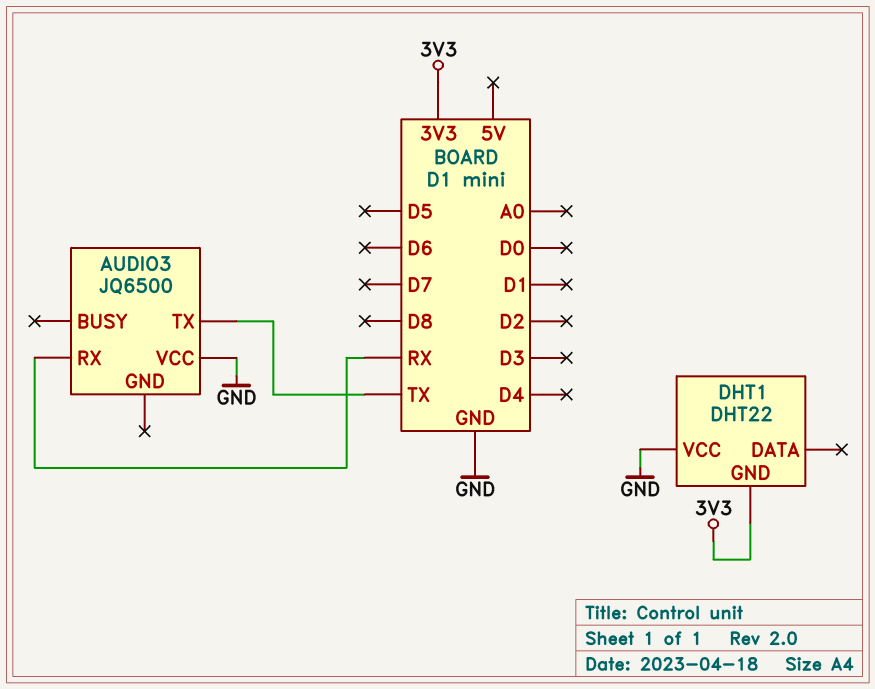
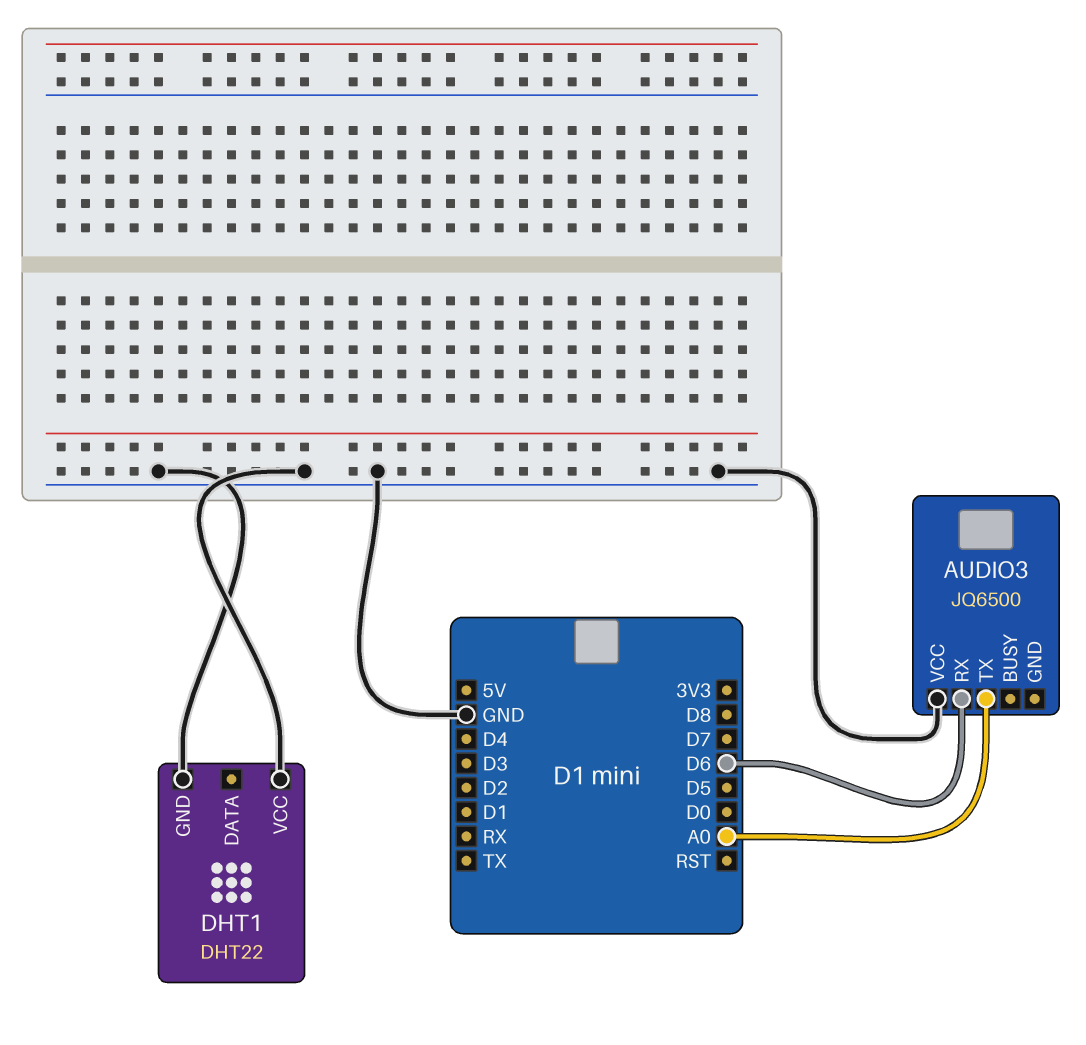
AUDIO3 pin RX: RX -> D6
AUDIO3 pin TX: TX -> A0
DHT1 pin GND: 3V3 -> GND

